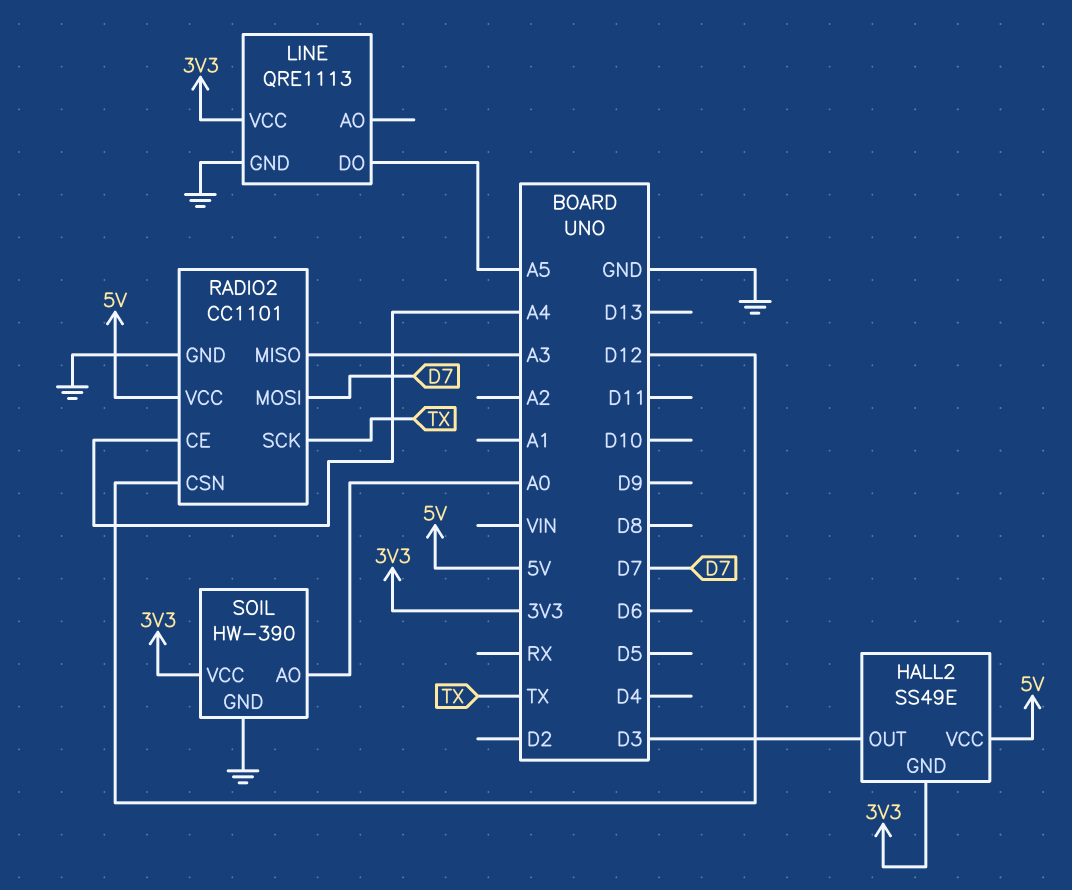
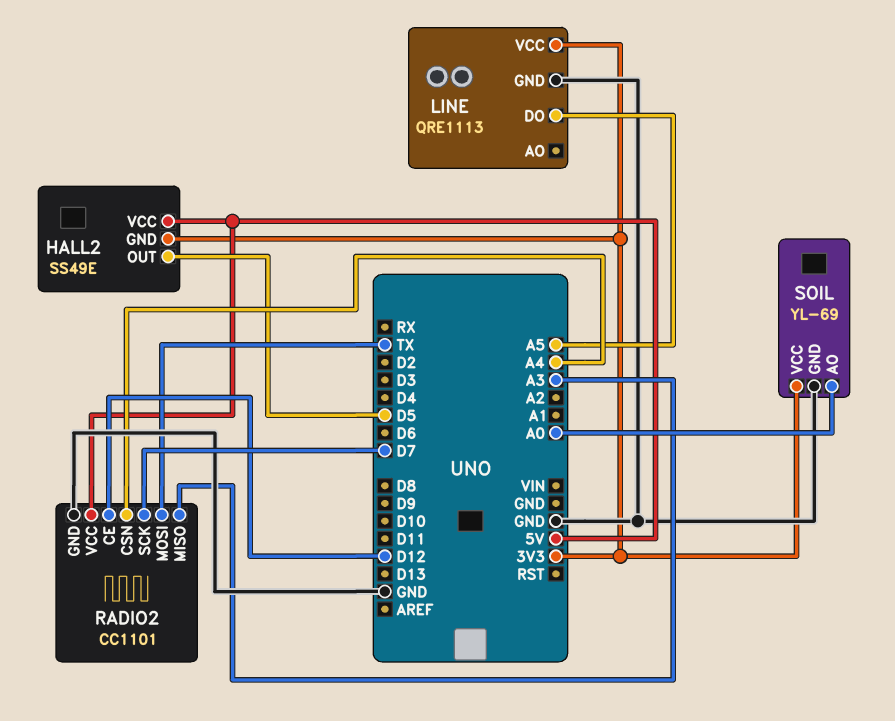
HALL2 pin OUT: D3 -> D5
RADIO2 pin CE: A4 -> D12
RADIO2 pin CSN: D12 -> A4
RADIO2 pin MOSI: D7 -> TX
RADIO2 pin SCK: TX -> D7
SOIL: HW-390 -> YL-69

